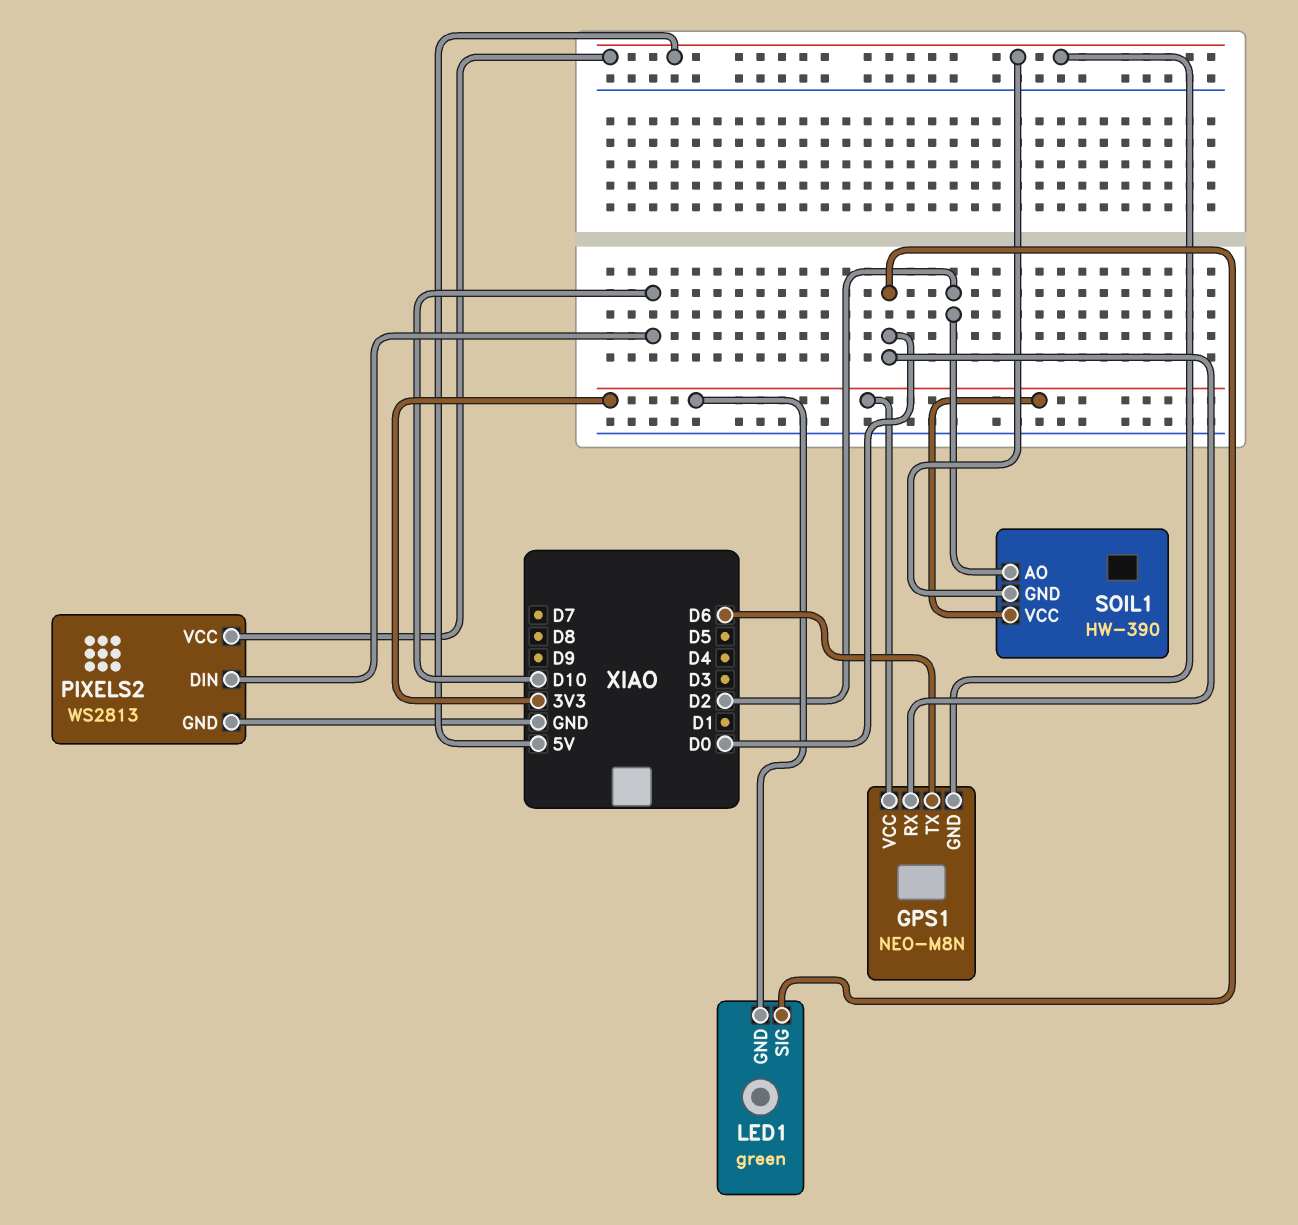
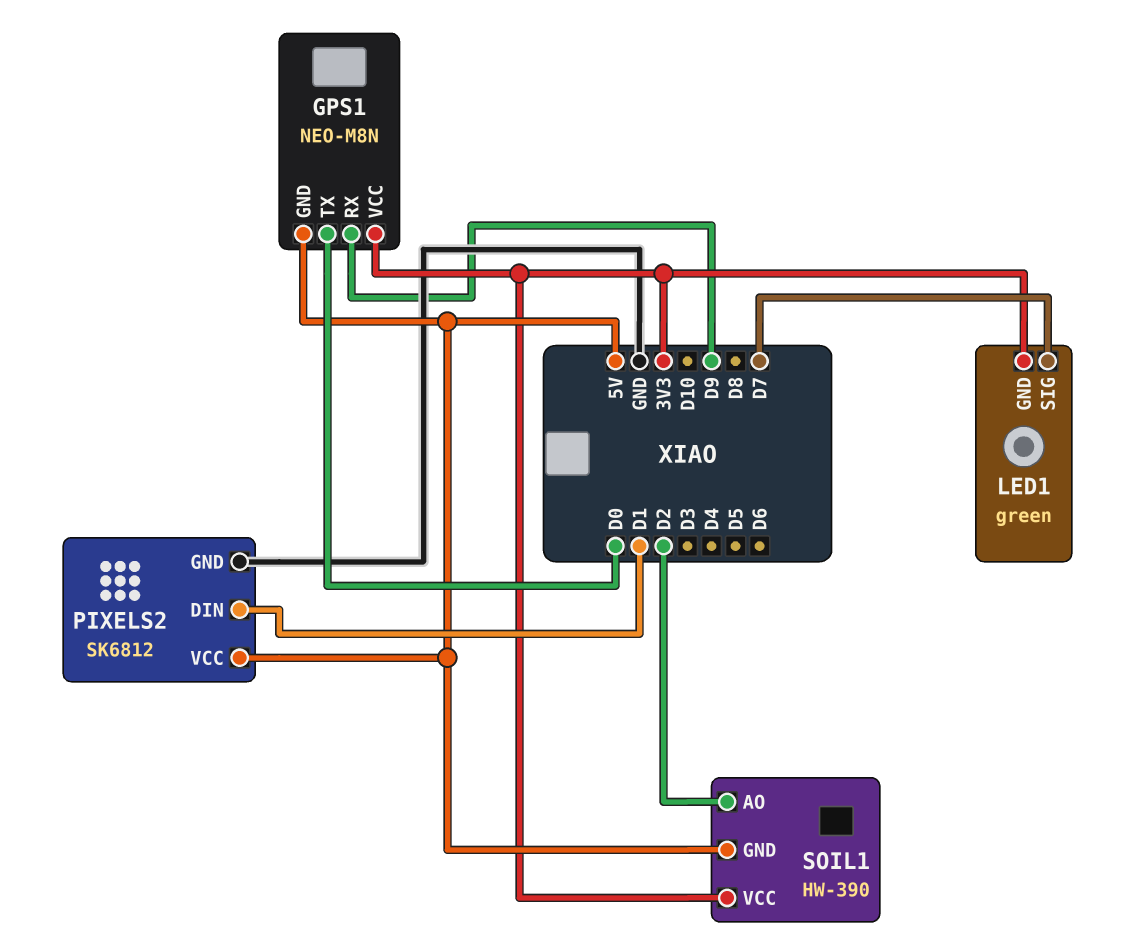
GPS1 pin RX: D0 -> D9
GPS1 pin TX: D6 -> D0
LED1 pin SIG: D0 -> D7
PIXELS2: WS2813 -> SK6812
PIXELS2 pin DIN: D10 -> D1

